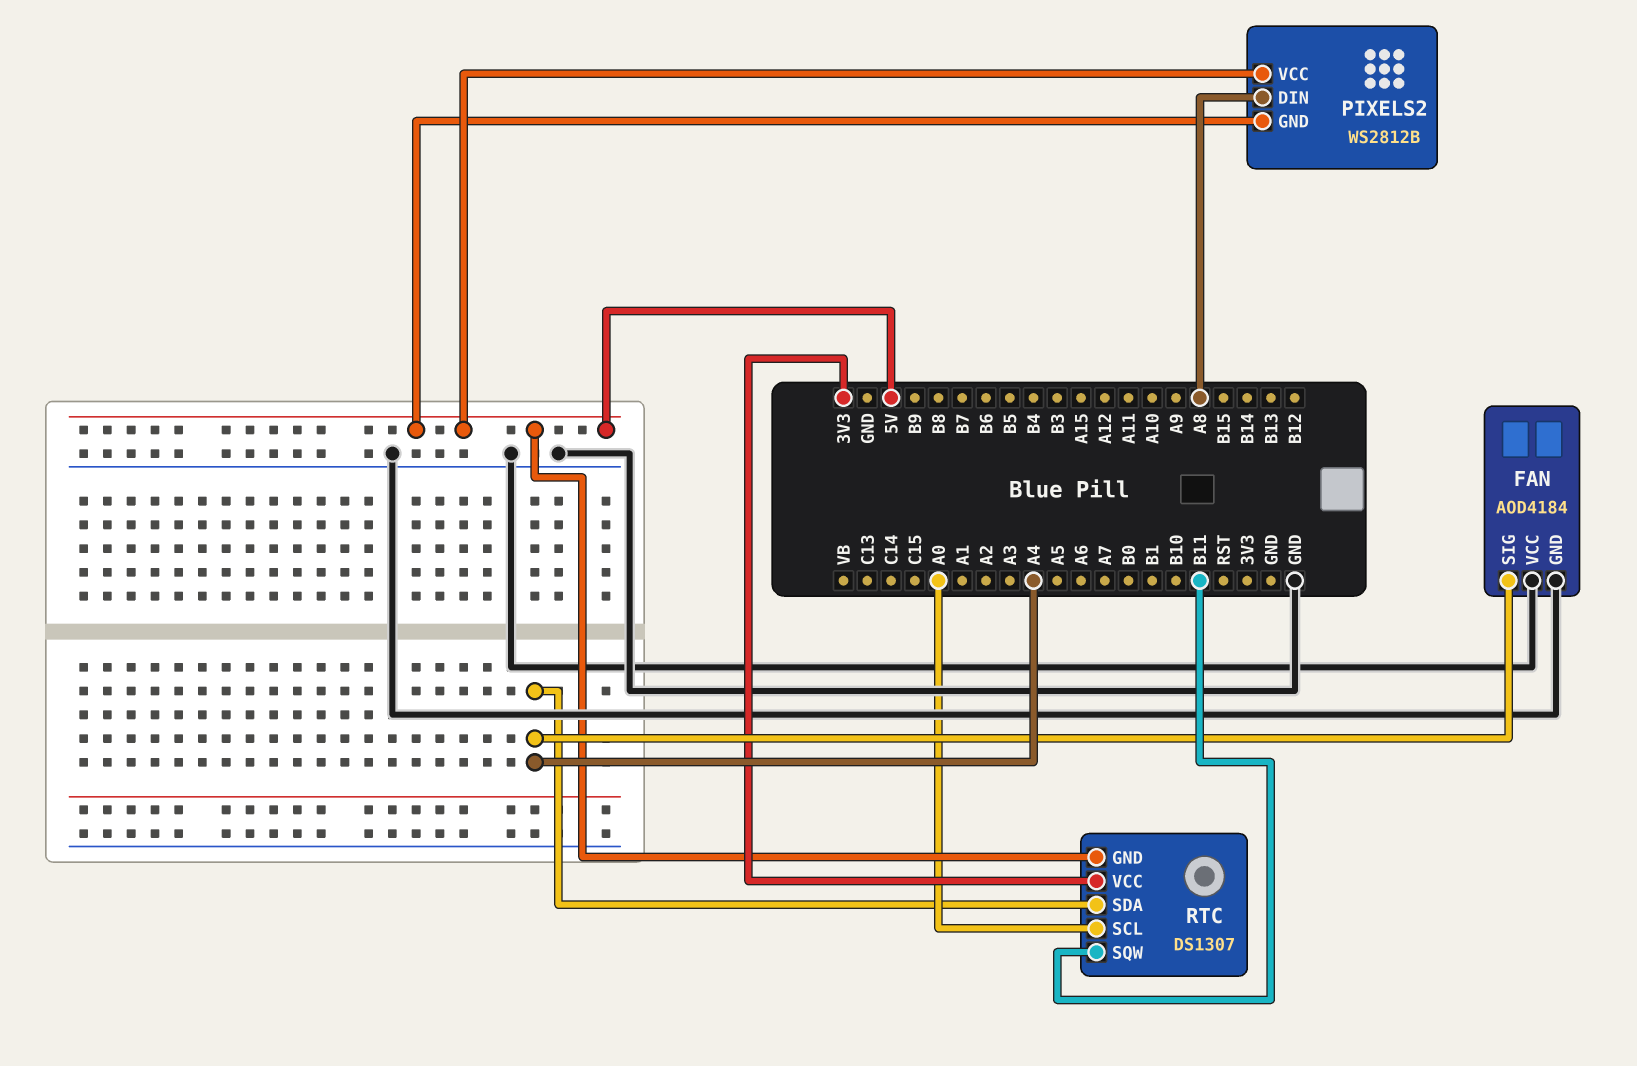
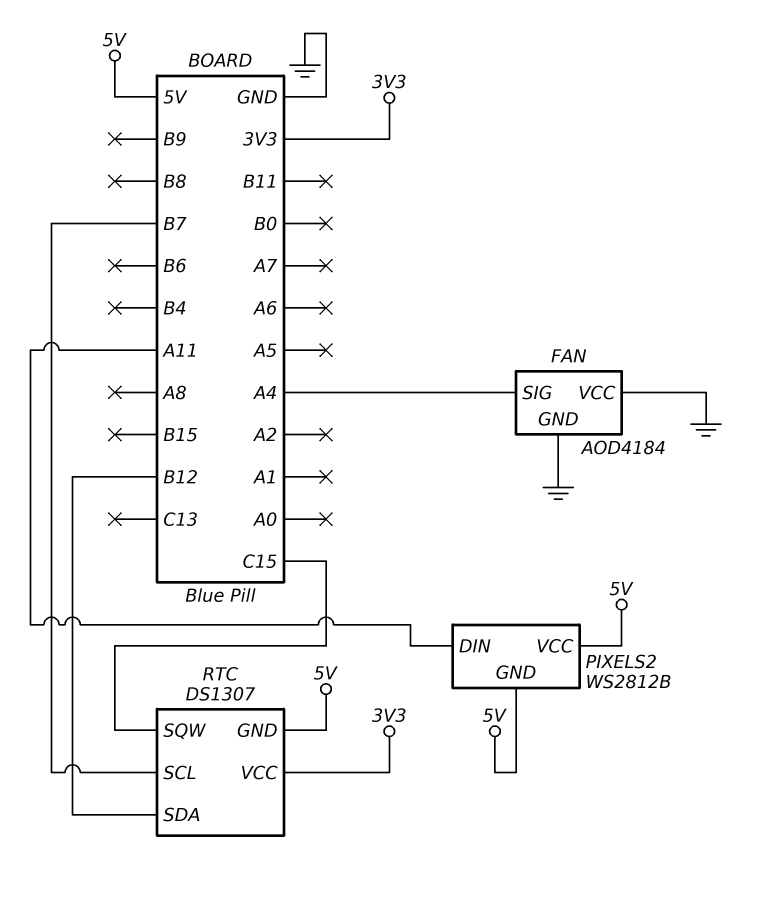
PIXELS2 pin DIN: A8 -> A11
RTC pin SCL: A0 -> B7
RTC pin SDA: A4 -> B12
RTC pin SQW: B11 -> C15

